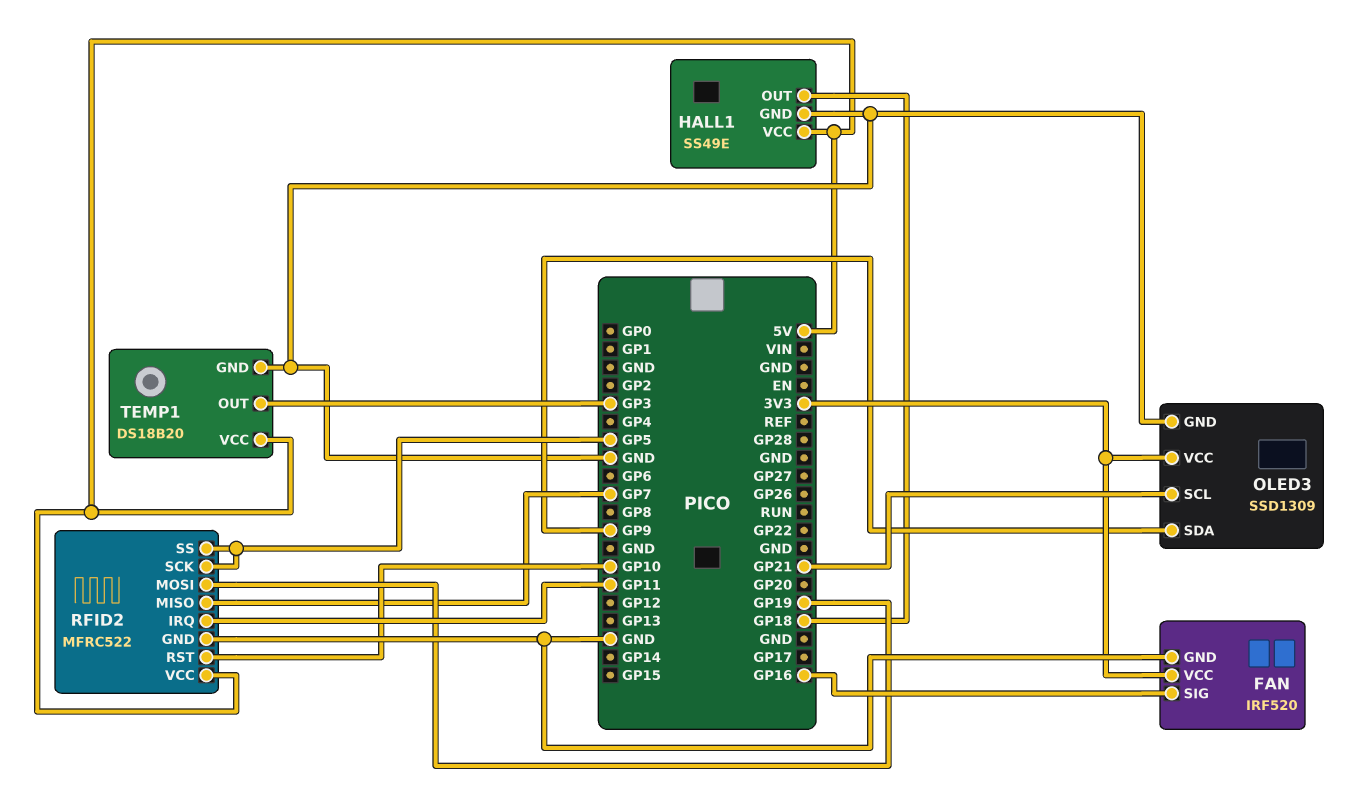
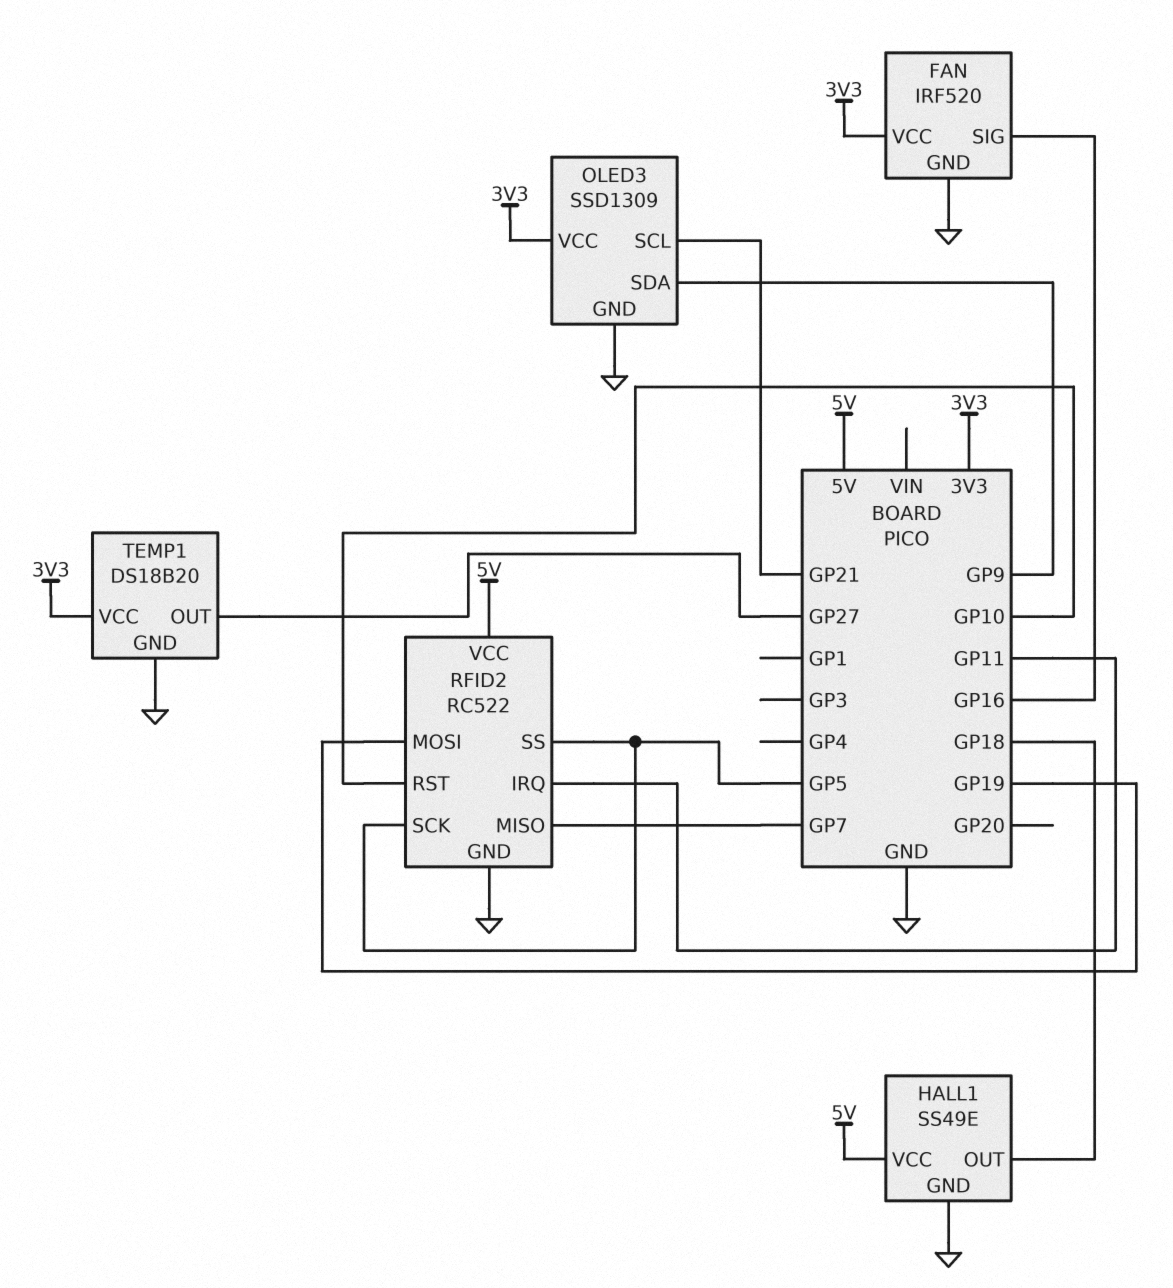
RFID2: MFRC522 -> RC522
TEMP1 pin OUT: GP3 -> GP27
TEMP1 pin VCC: 5V -> 3V3

